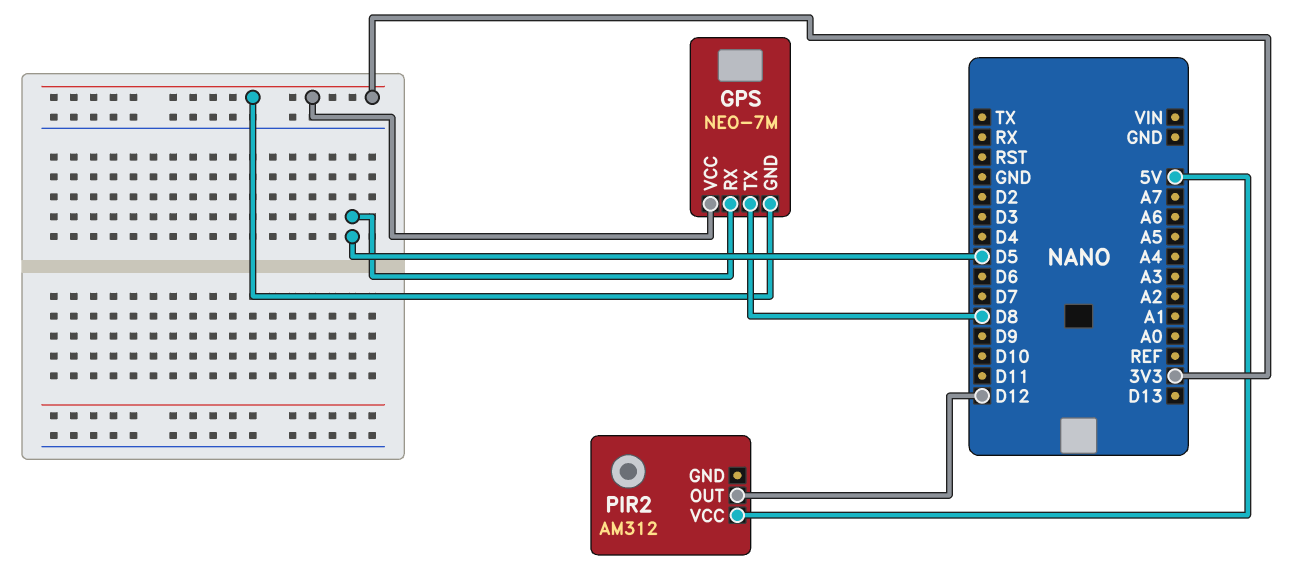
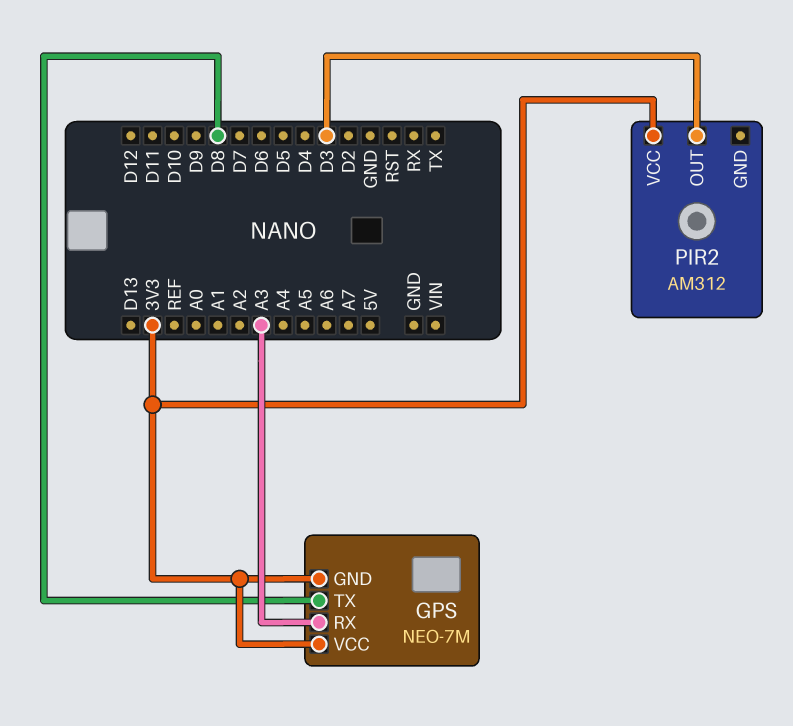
GPS pin RX: D5 -> A3
PIR2 pin OUT: D12 -> D3
PIR2 pin VCC: 5V -> 3V3

